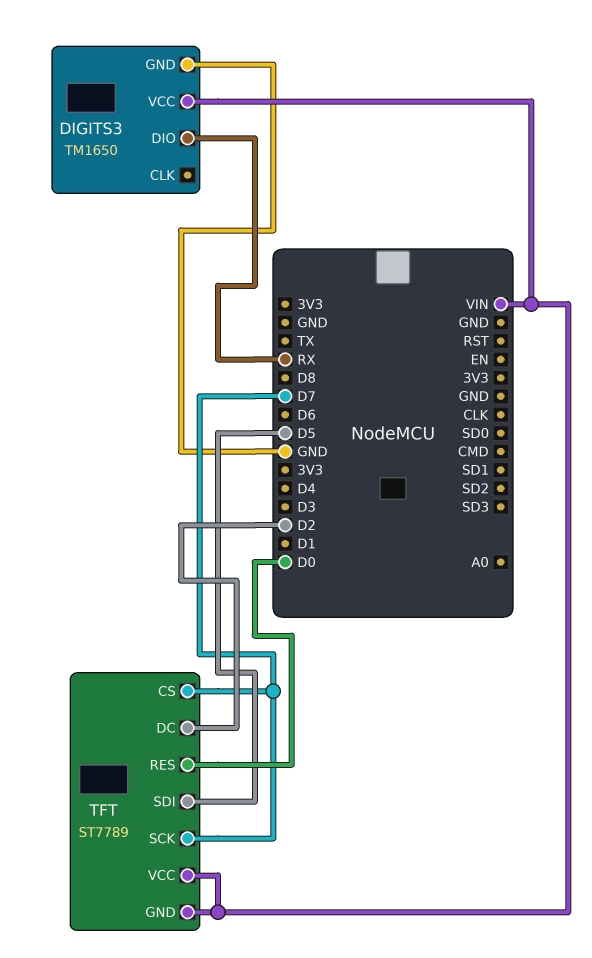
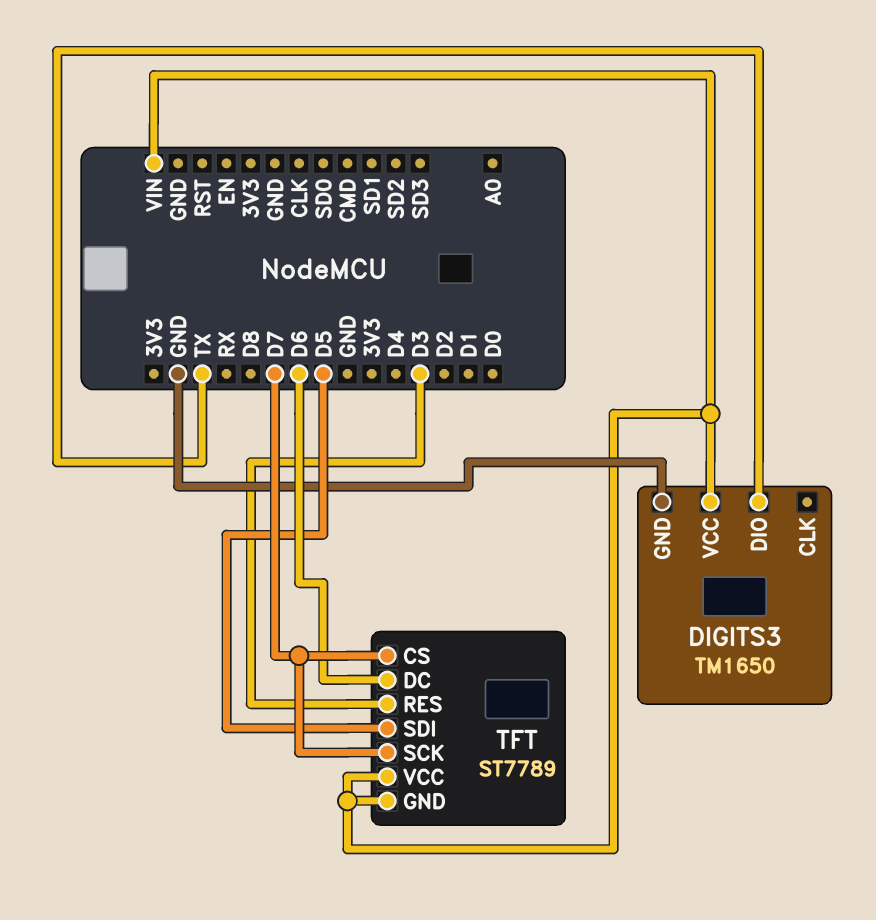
DIGITS3 pin DIO: RX -> TX
TFT pin DC: D2 -> D6
TFT pin RES: D0 -> D3

